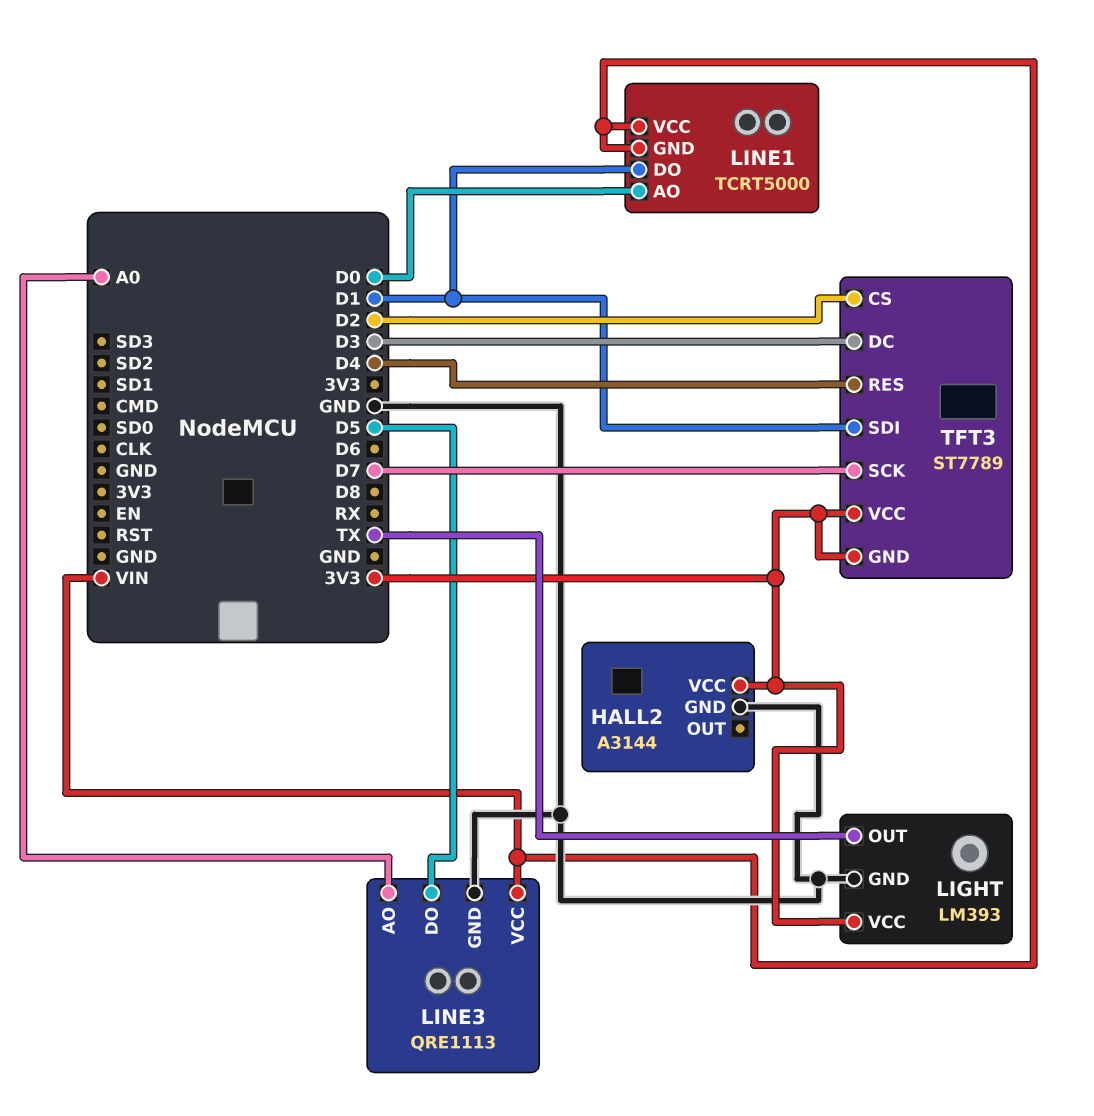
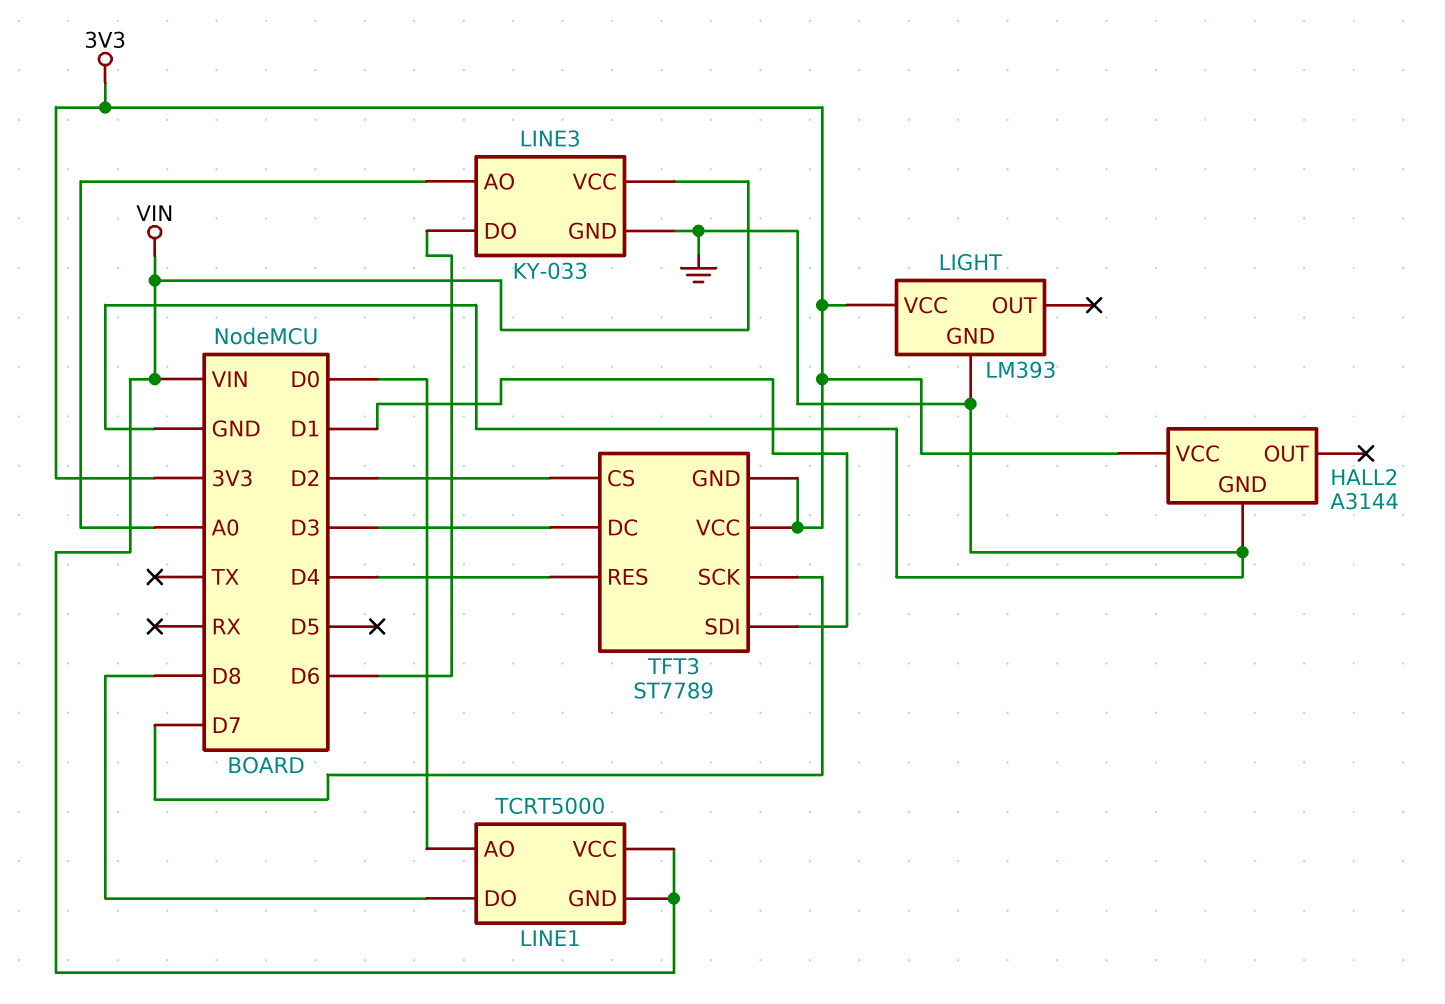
LIGHT pin OUT: TX -> none
LINE1 pin DO: D1 -> D8
LINE3: QRE1113 -> KY-033
LINE3 pin DO: D5 -> D6

